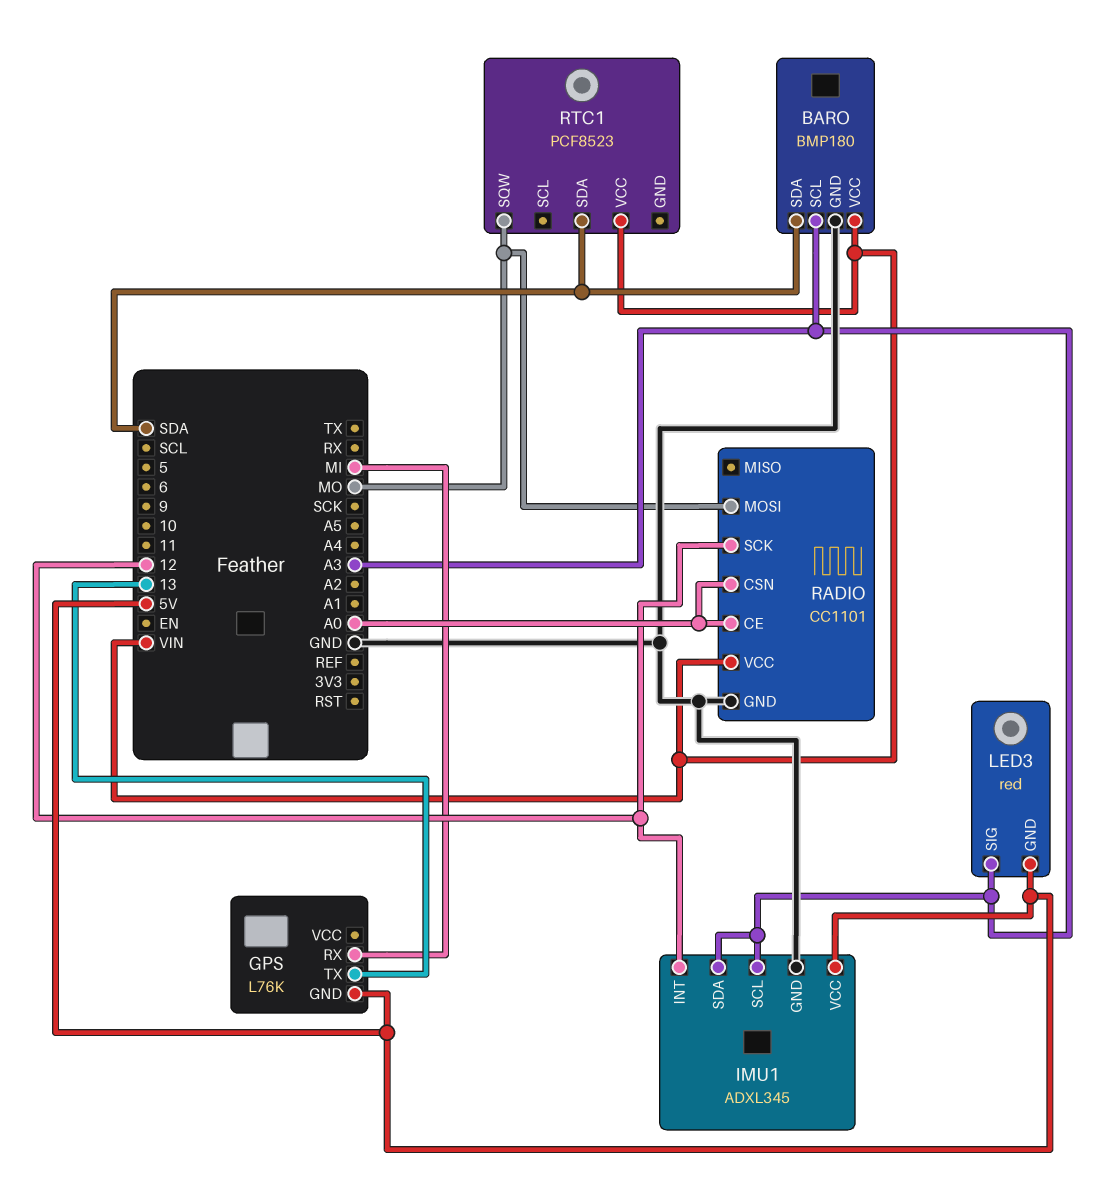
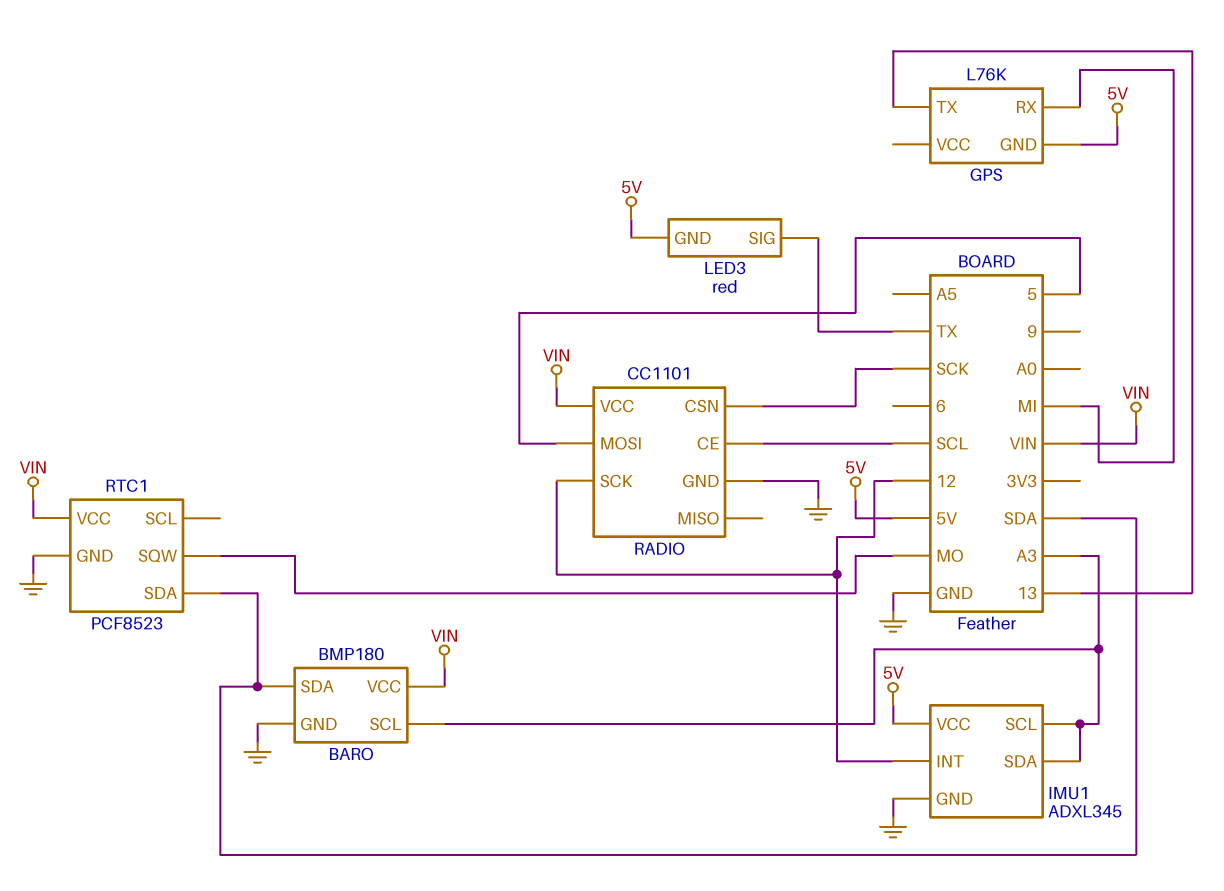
LED3 pin SIG: A3 -> TX
RADIO pin CE: A0 -> SCL
RADIO pin CSN: A0 -> SCK
RADIO pin MOSI: MO -> 5
RTC1 pin GND: none -> GND

